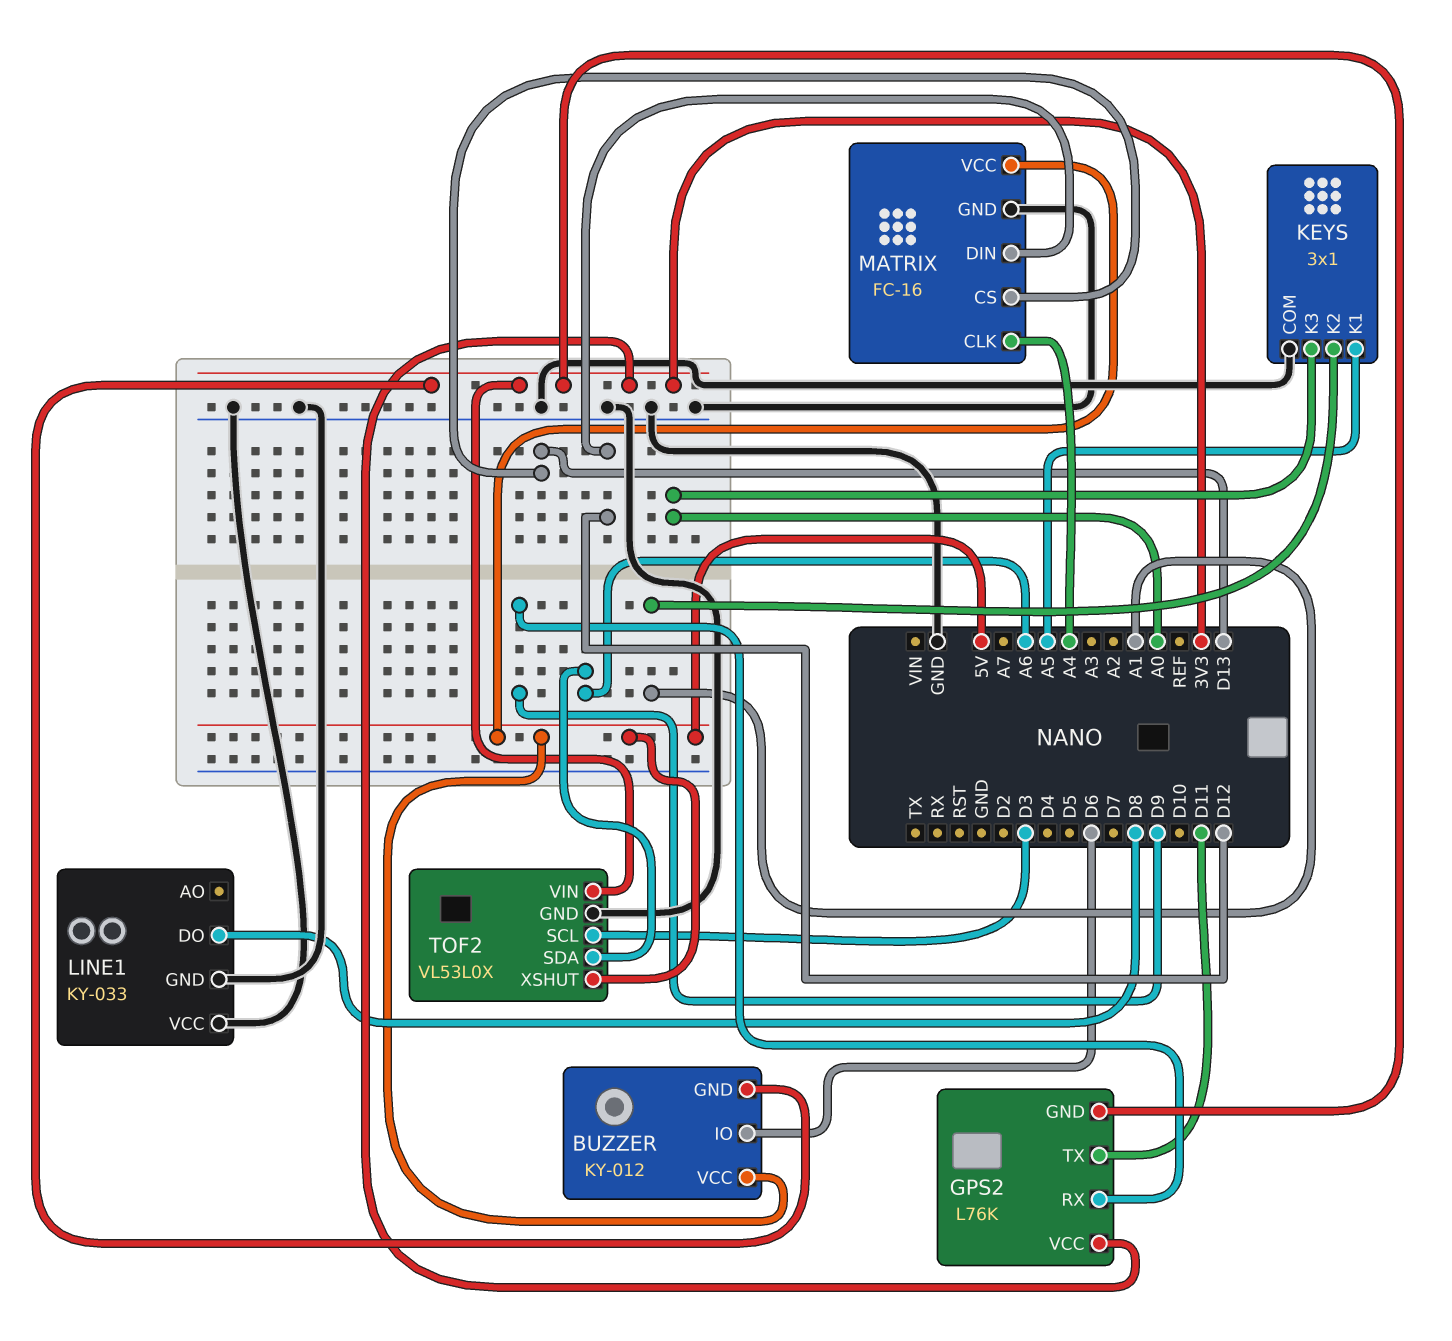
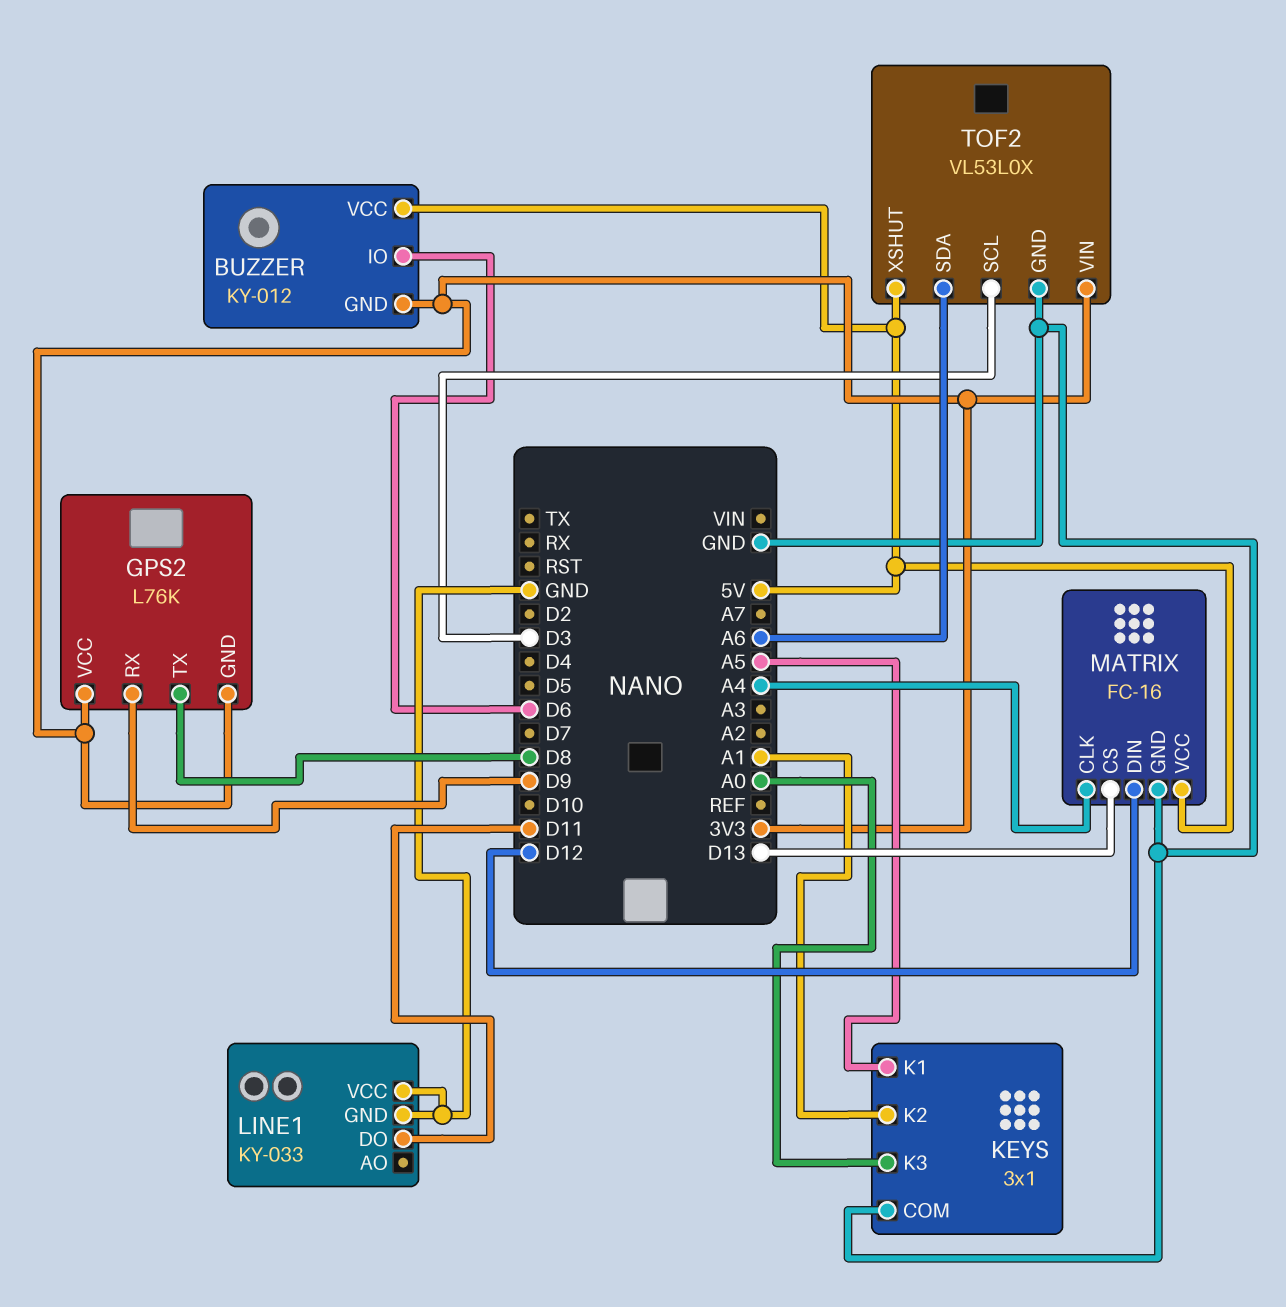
GPS2 pin TX: D11 -> D8
LINE1 pin DO: D8 -> D11

